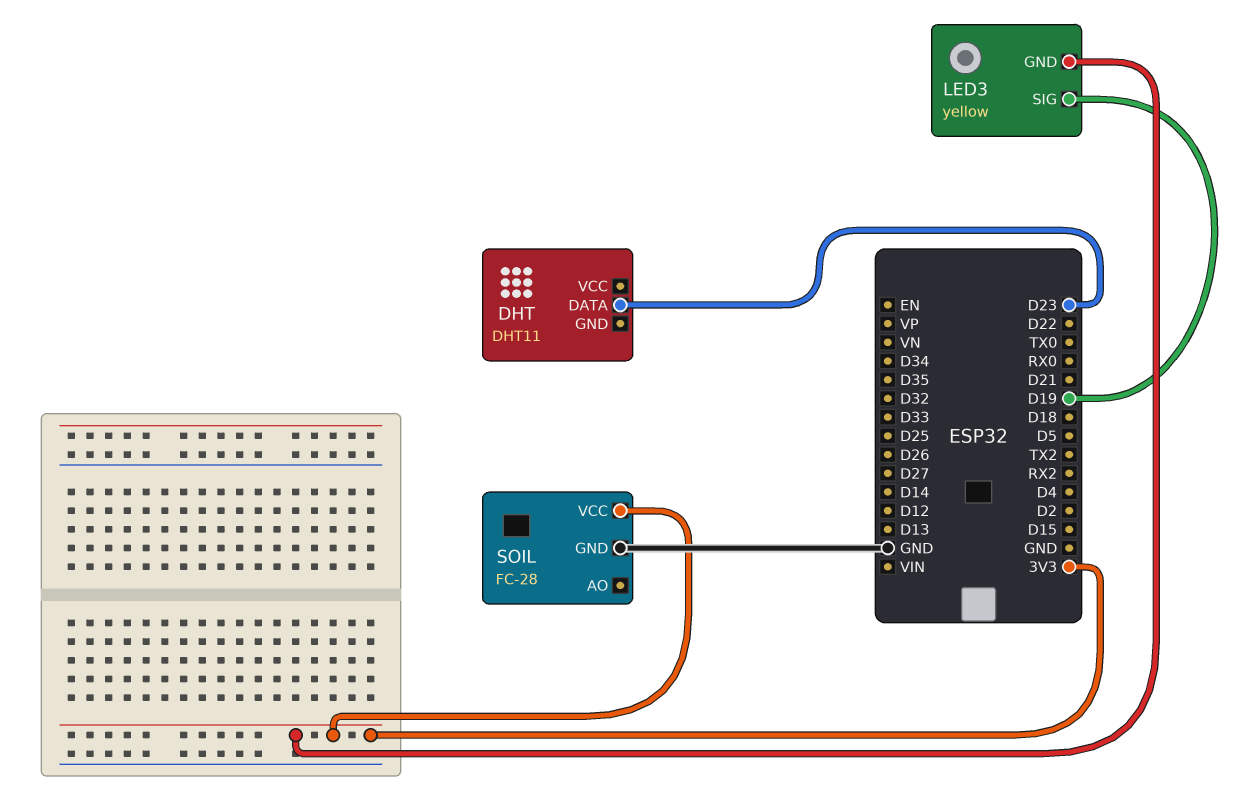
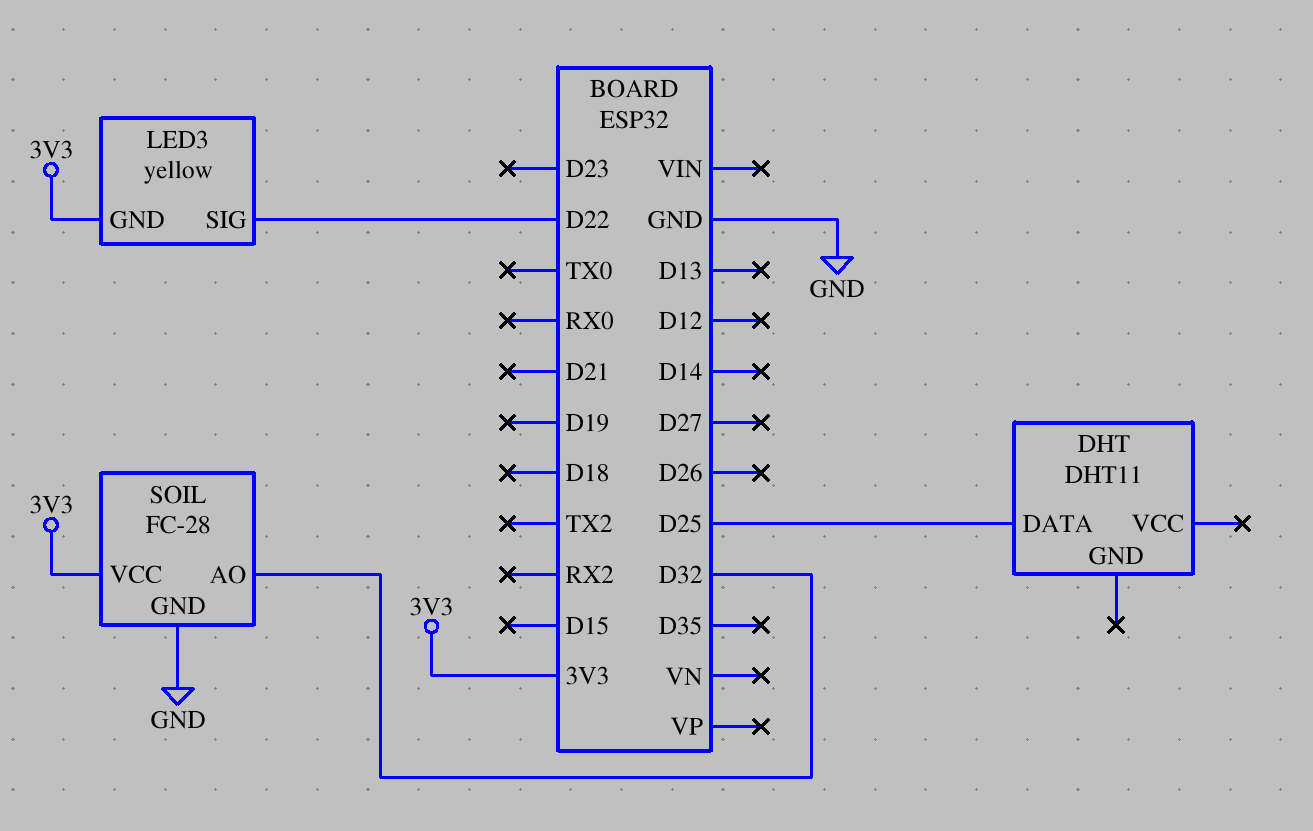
DHT pin DATA: D23 -> D25
LED3 pin SIG: D19 -> D22
SOIL pin AO: none -> D32

